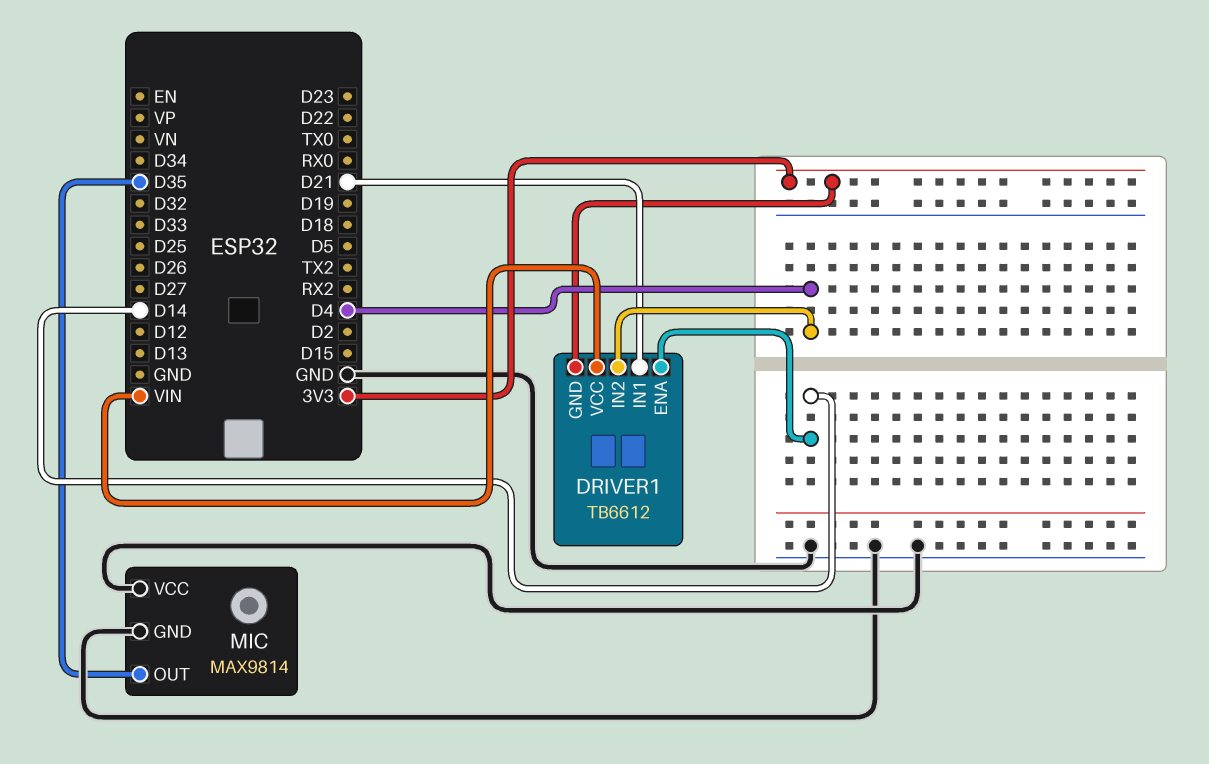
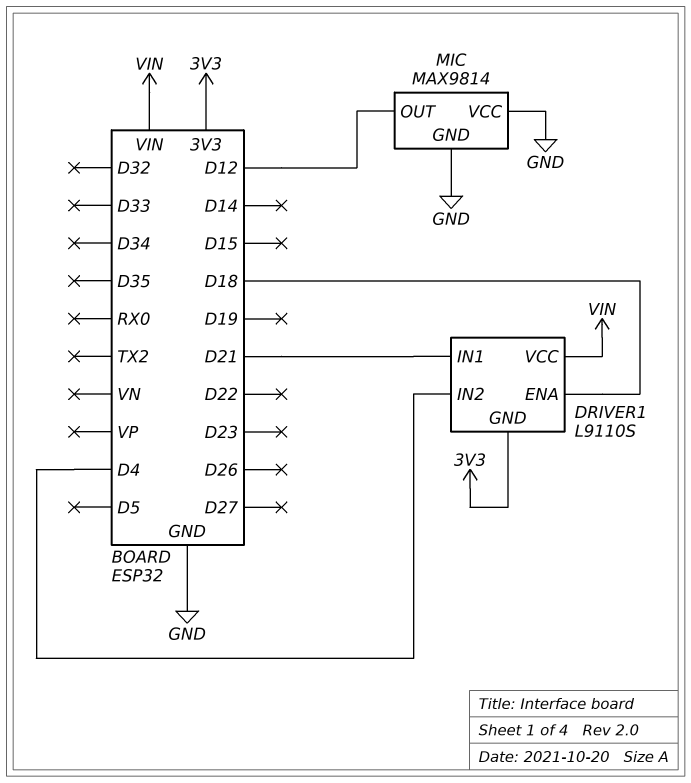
DRIVER1: TB6612 -> L9110S
DRIVER1 pin ENA: D14 -> D18
MIC pin OUT: D35 -> D12

